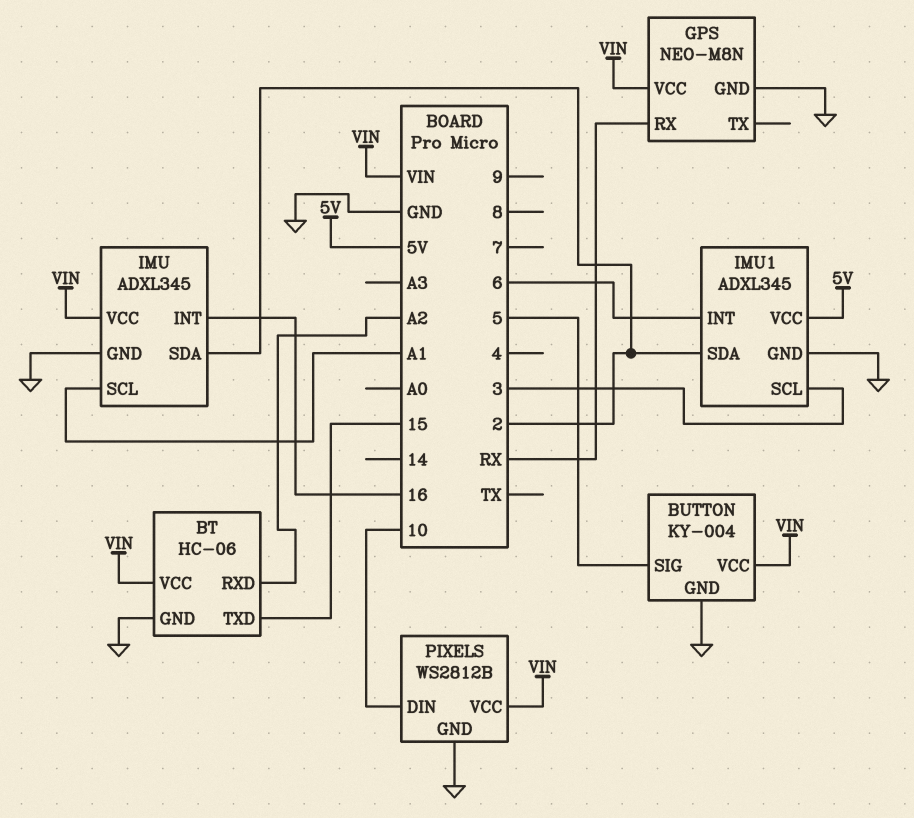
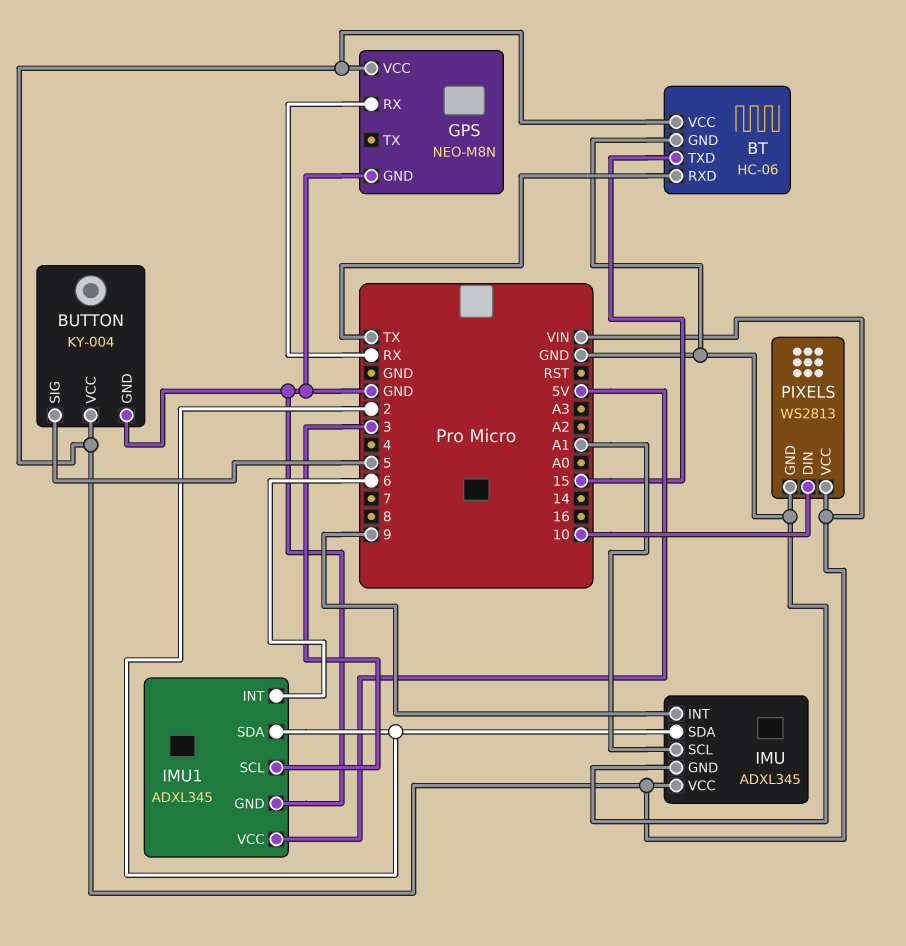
BT pin RXD: A2 -> TX
IMU pin INT: 16 -> 9
PIXELS: WS2812B -> WS2813

